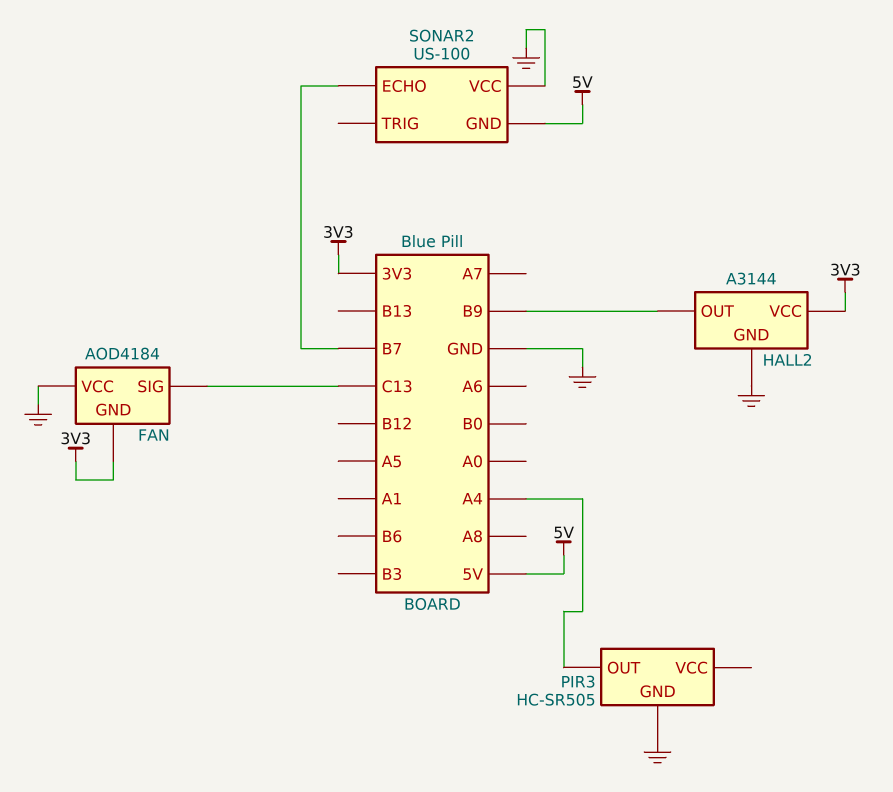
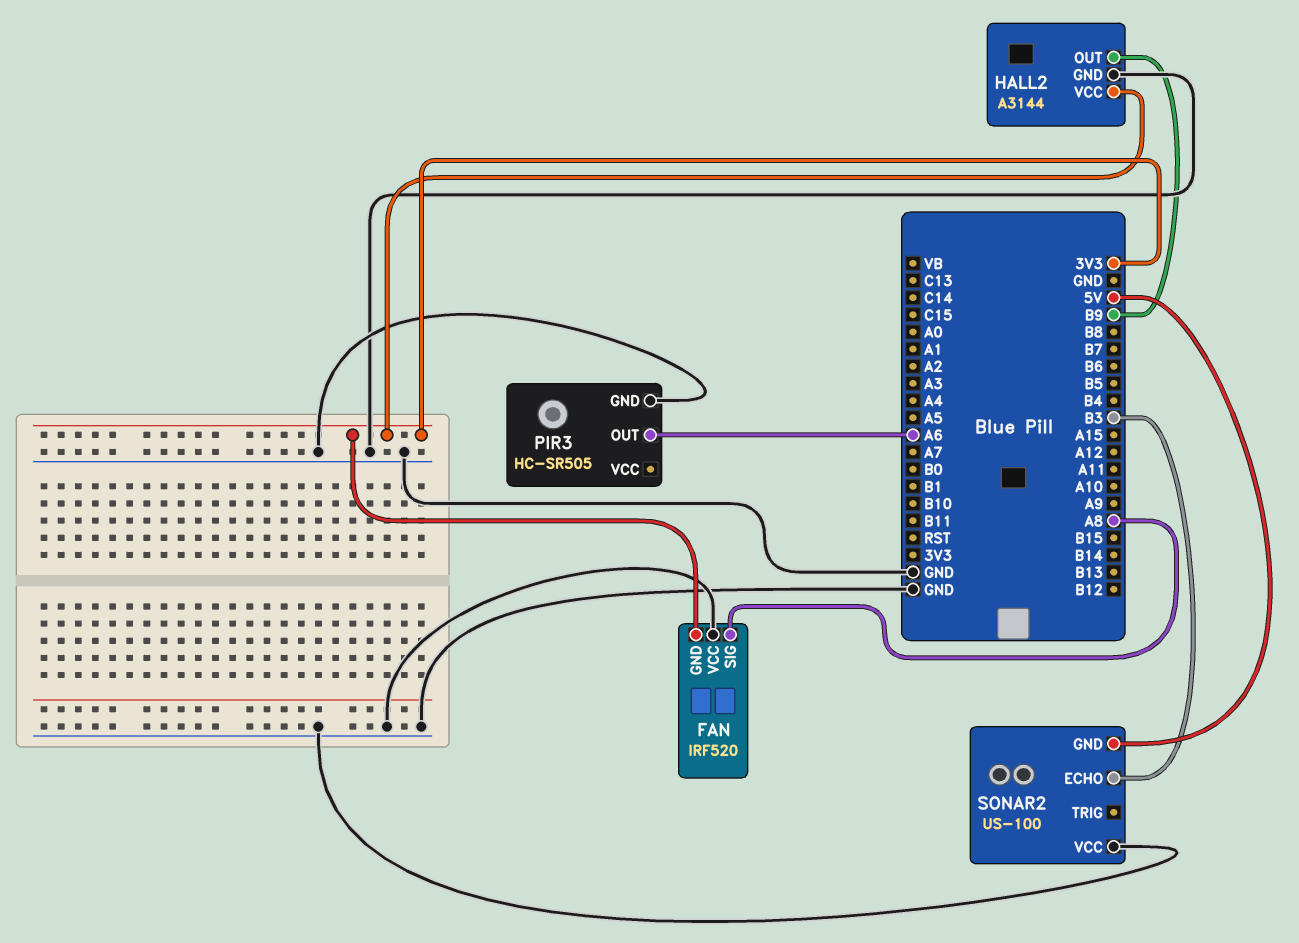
FAN: AOD4184 -> IRF520
FAN pin SIG: C13 -> A8
PIR3 pin OUT: A4 -> A6
SONAR2 pin ECHO: B7 -> B3

